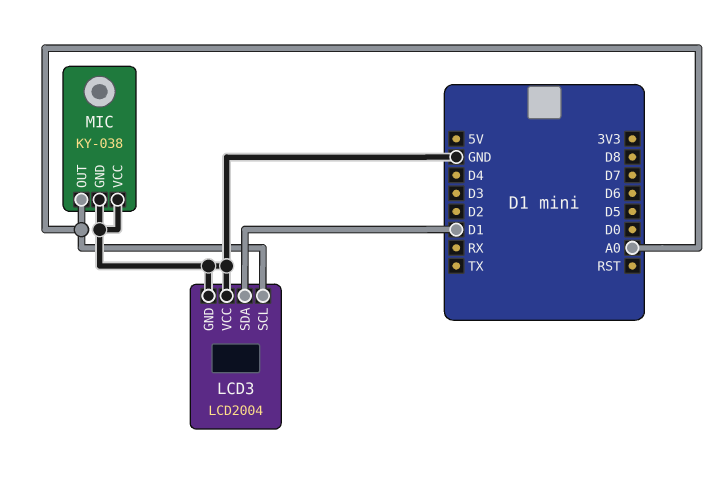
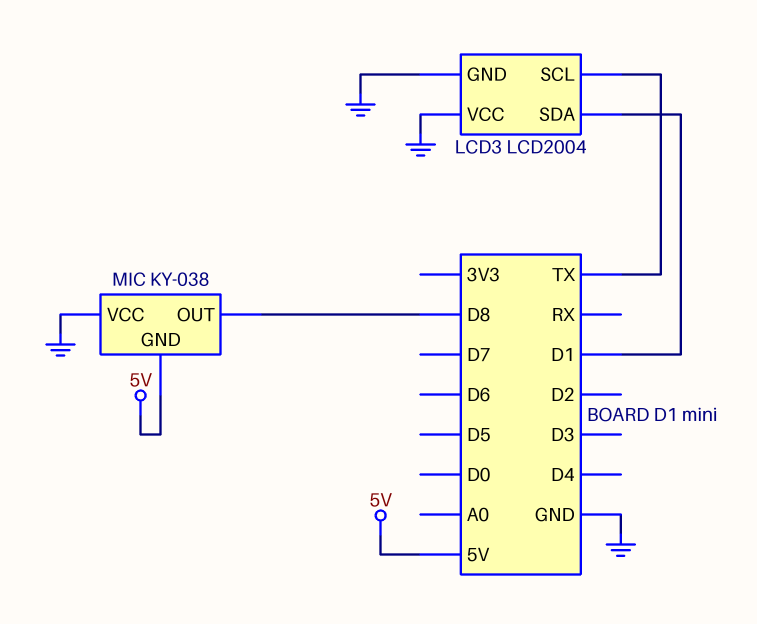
LCD3 pin SCL: A0 -> TX
MIC pin GND: GND -> 5V
MIC pin OUT: A0 -> D8

